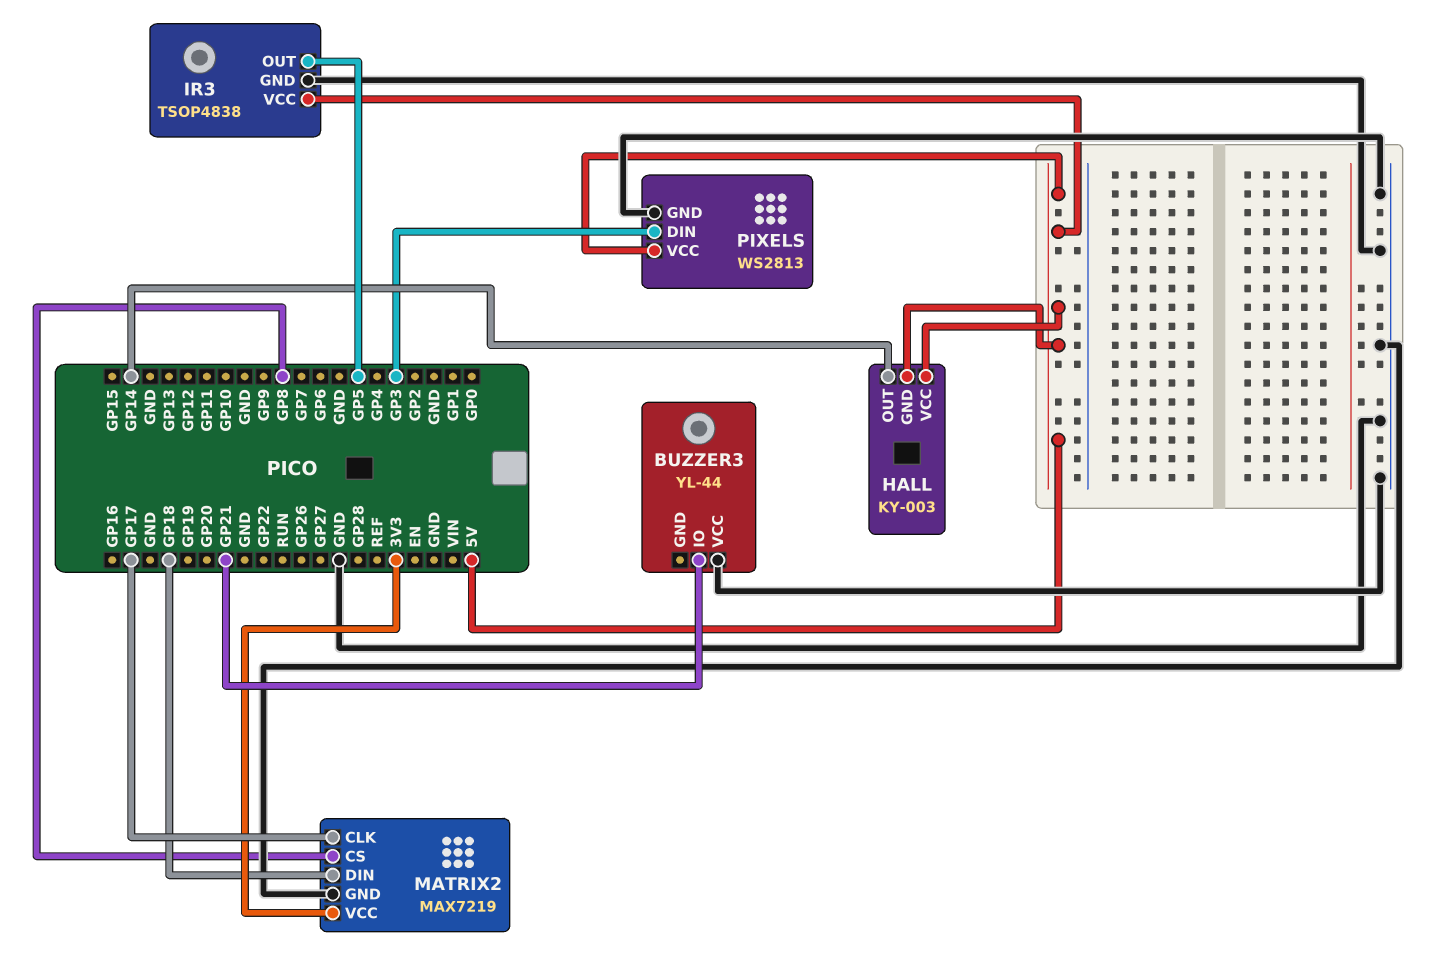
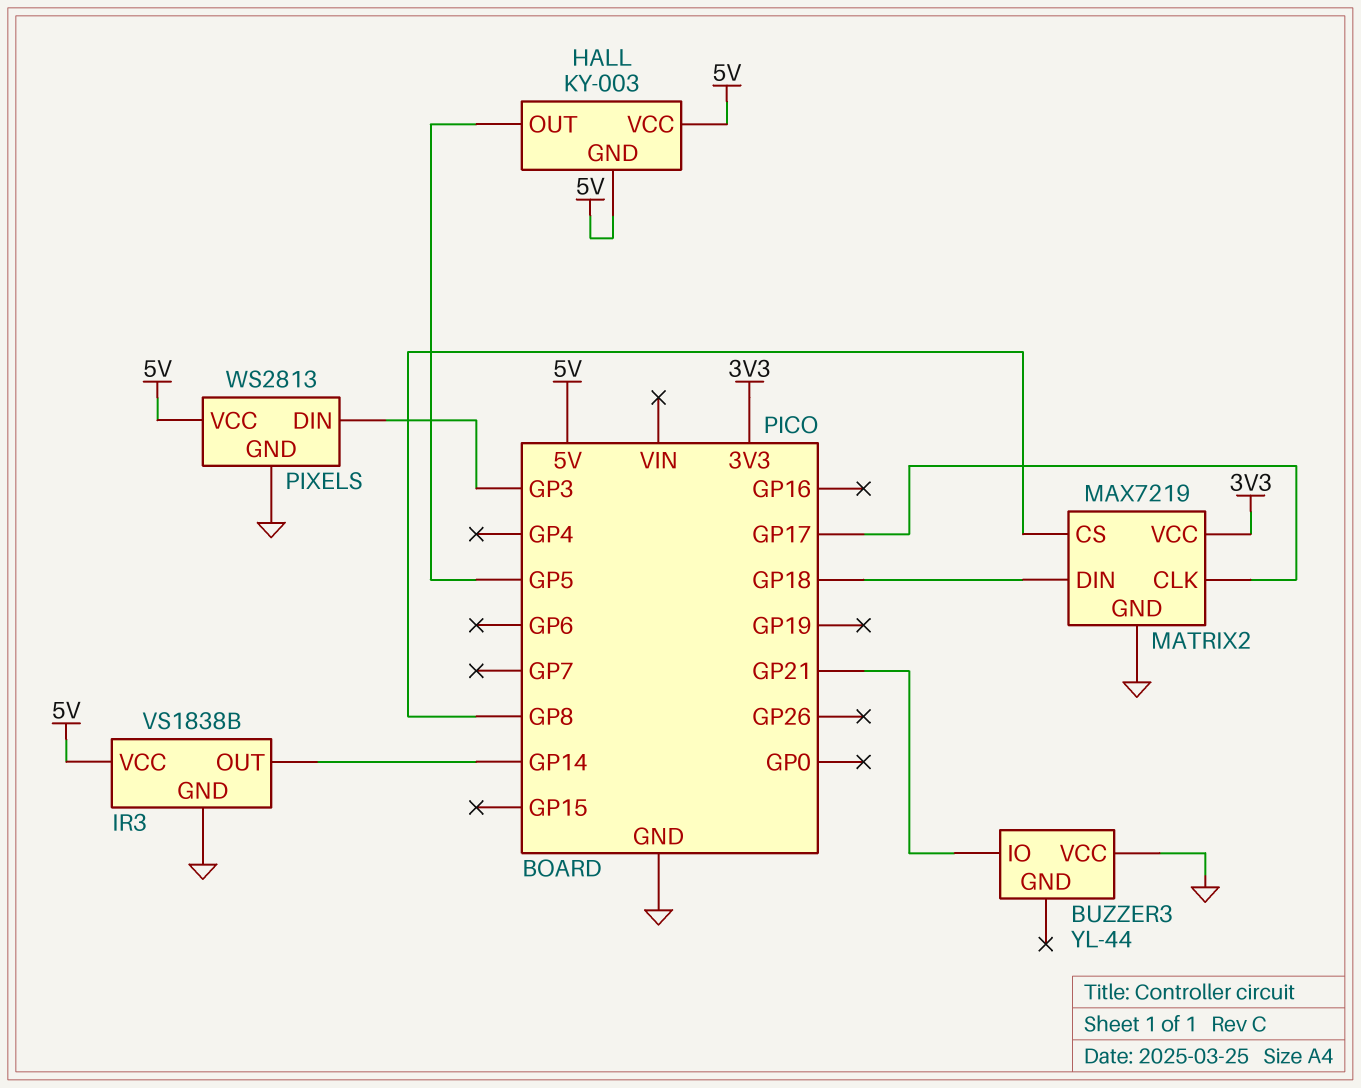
HALL pin OUT: GP14 -> GP5
IR3: TSOP4838 -> VS1838B
IR3 pin OUT: GP5 -> GP14

